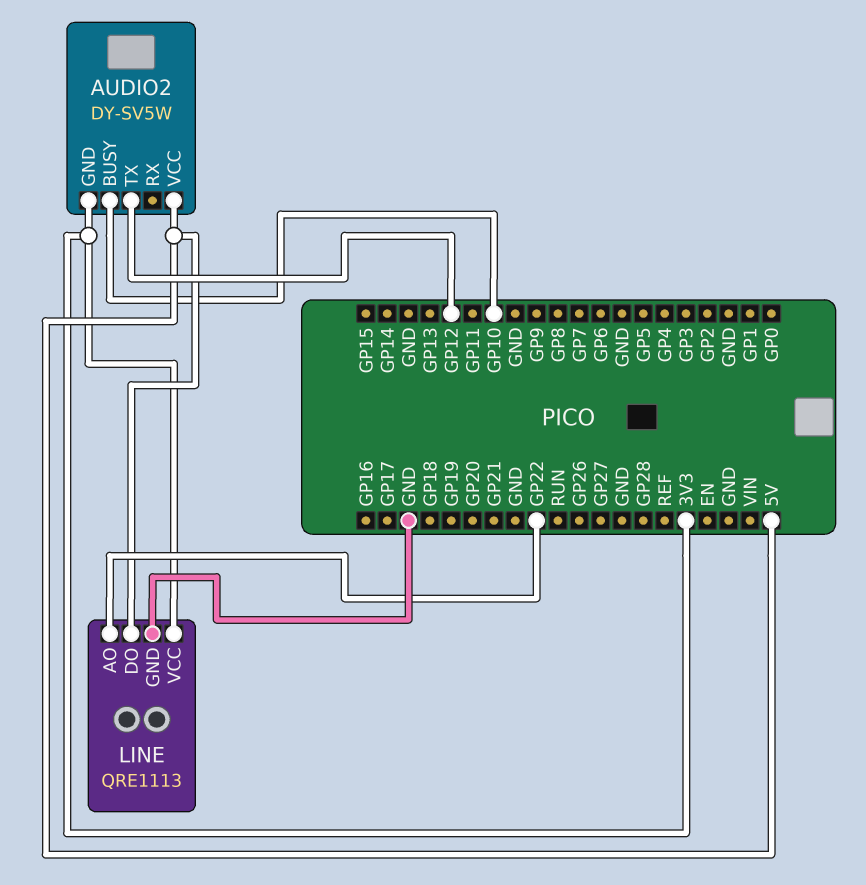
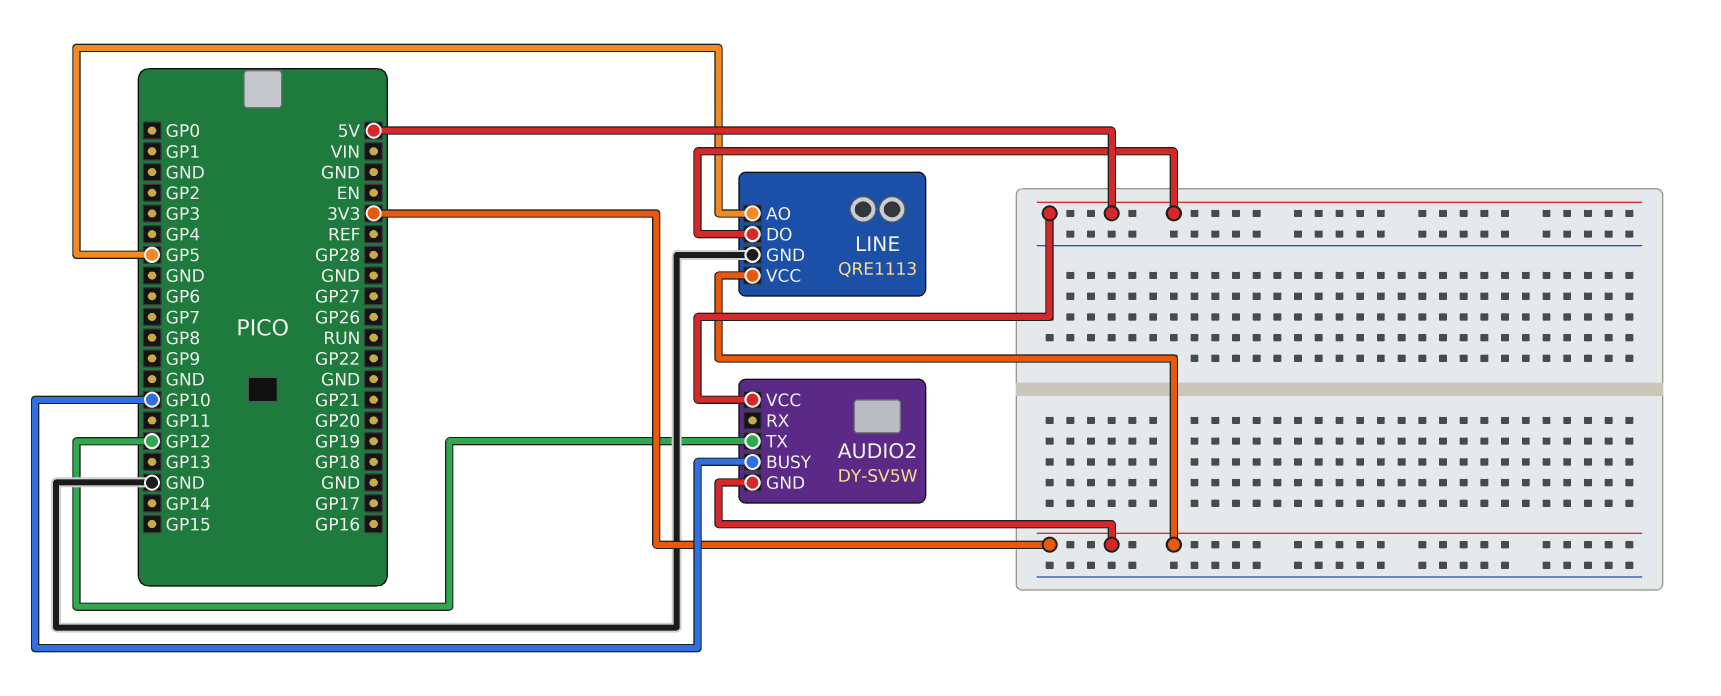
LINE pin AO: GP22 -> GP5

